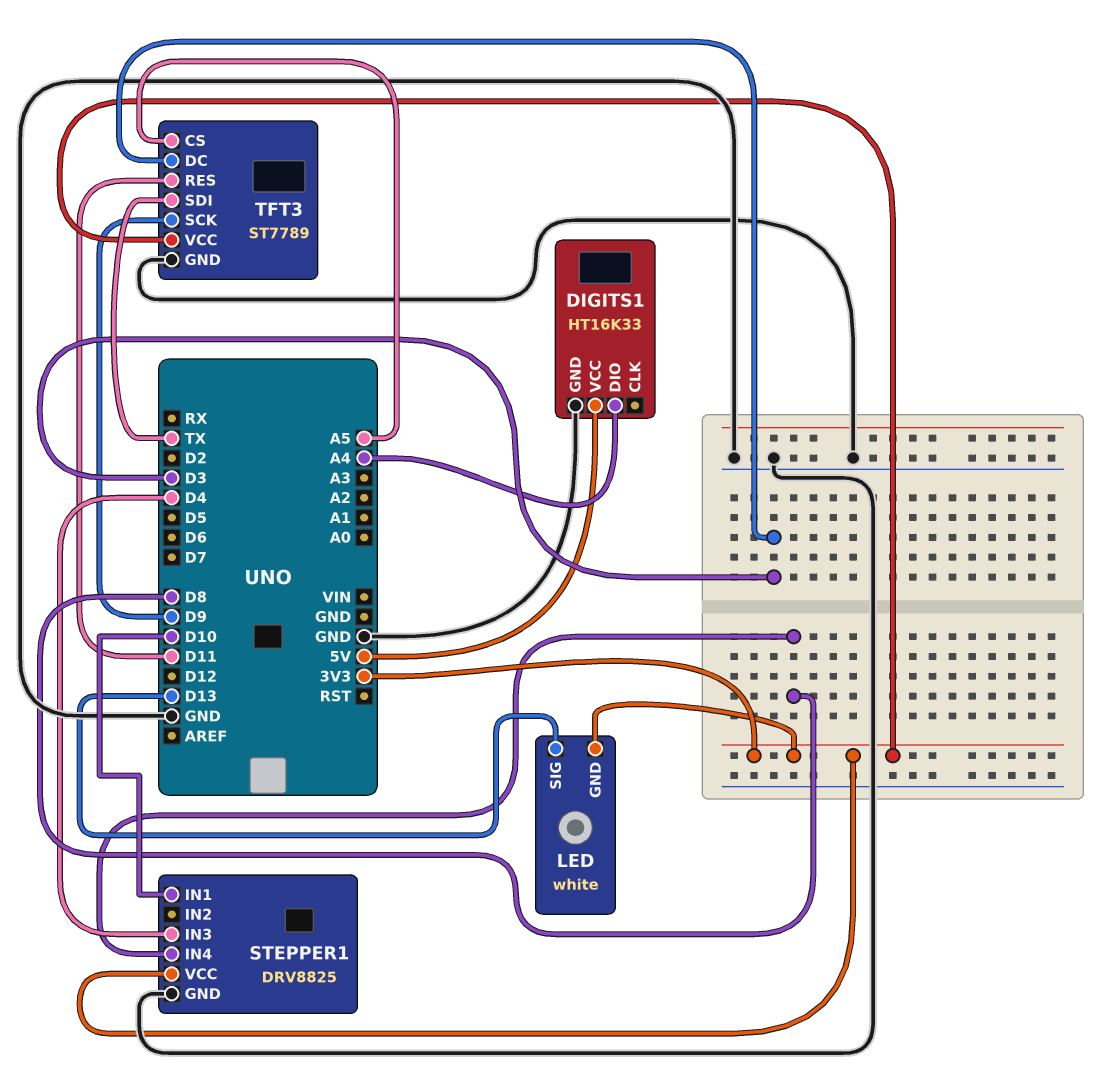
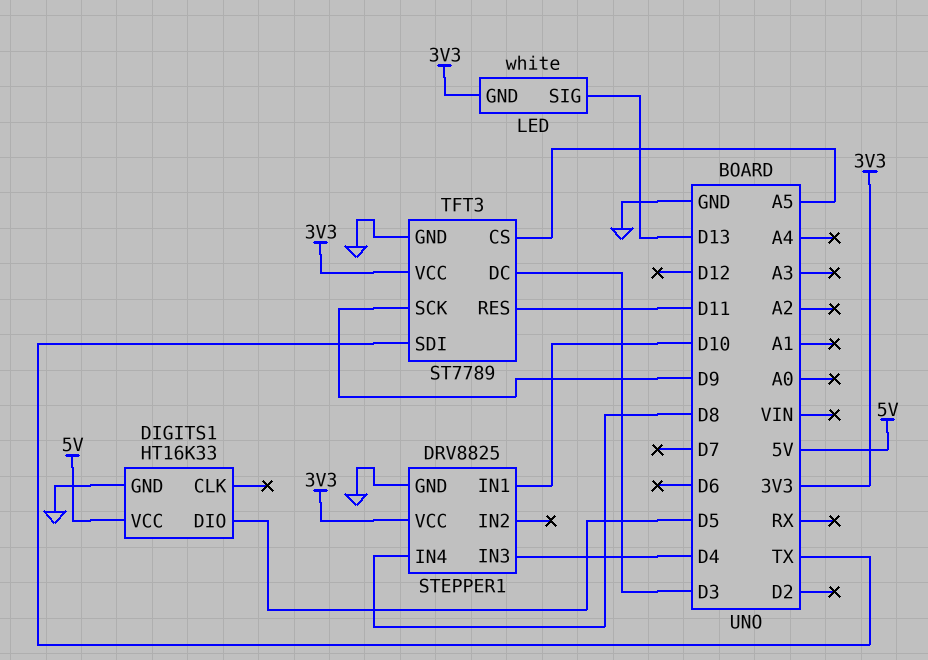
DIGITS1 pin DIO: A4 -> D5

